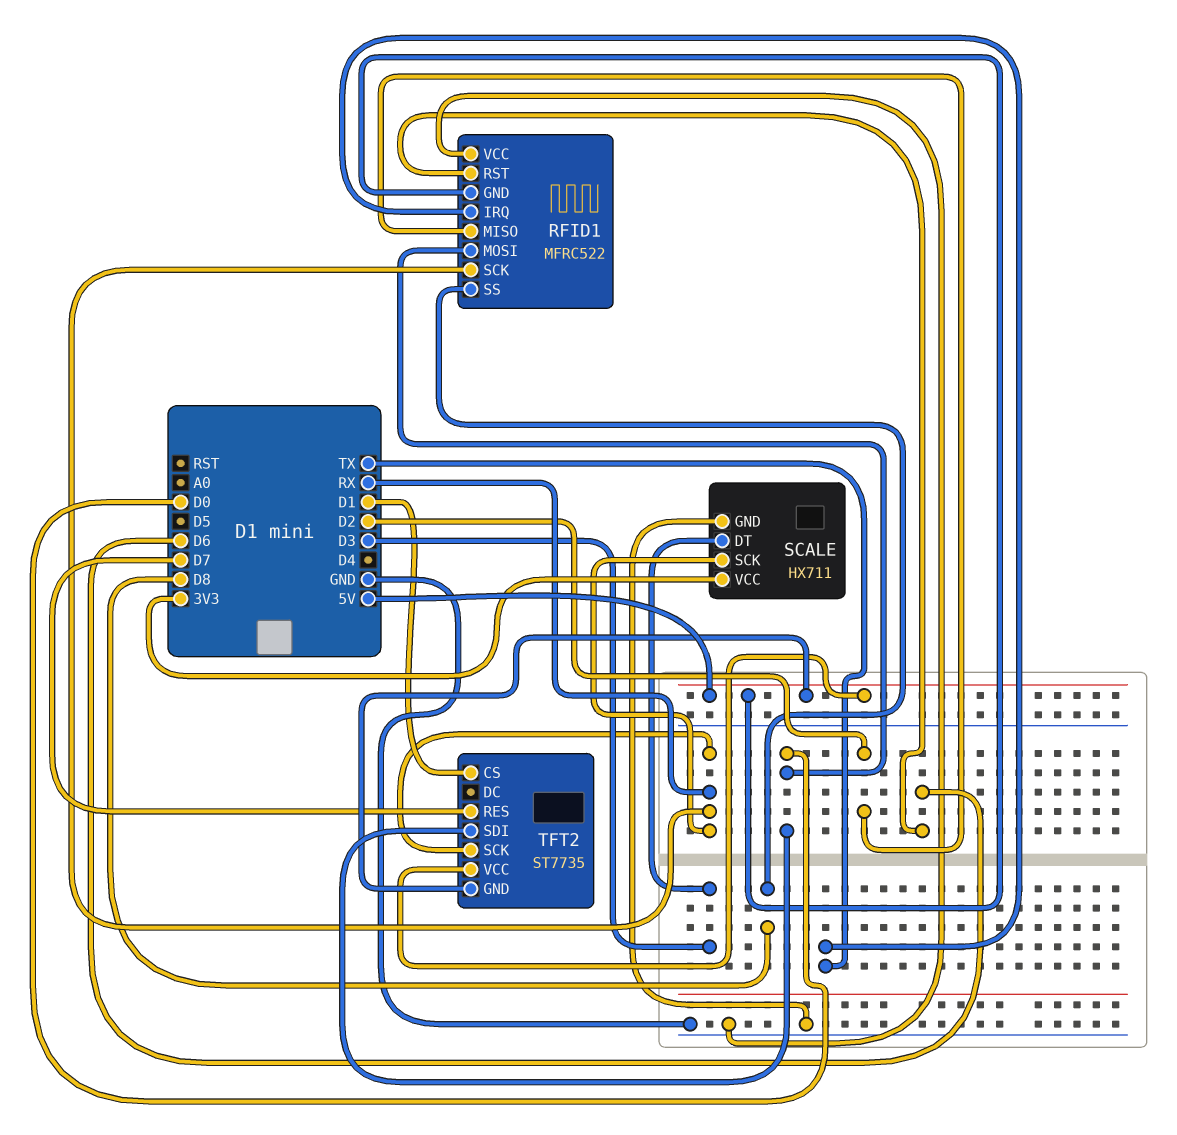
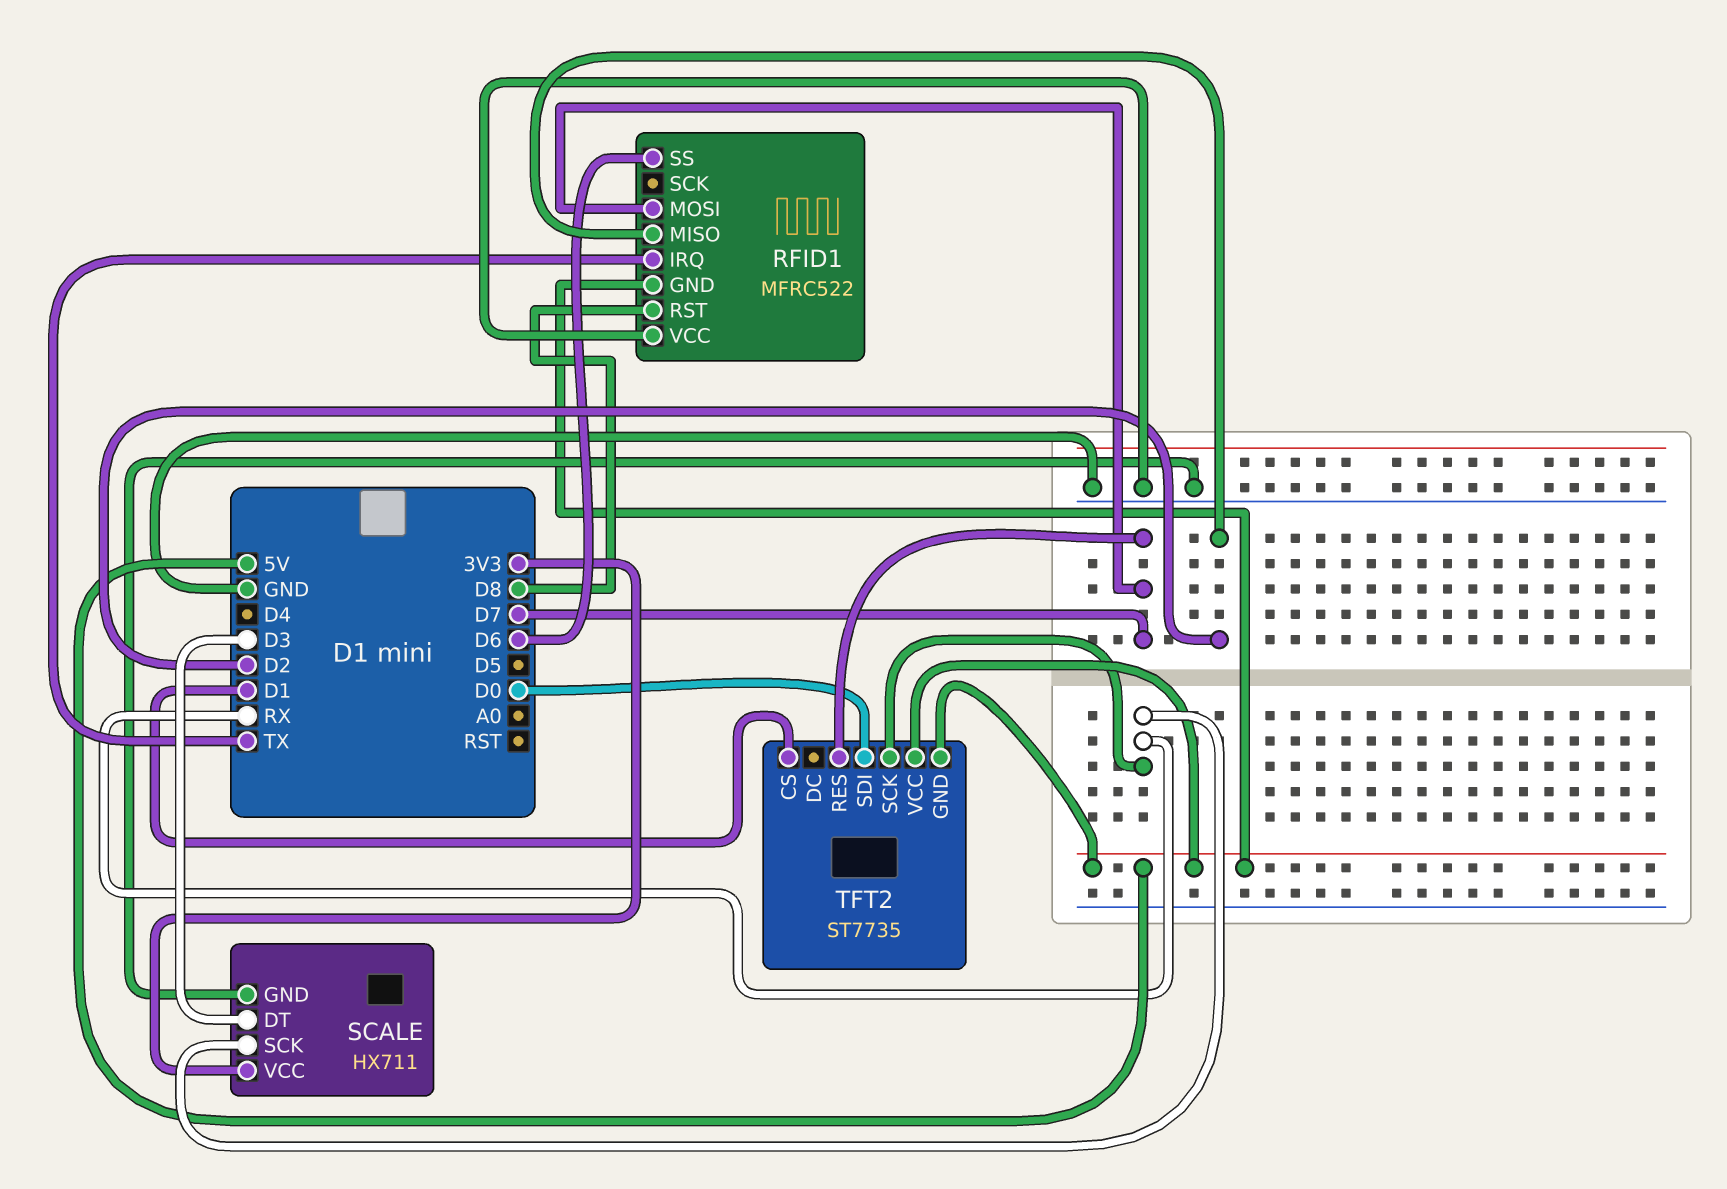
RFID1 pin MOSI: D0 -> D7
RFID1 pin RST: D6 -> D8
RFID1 pin SCK: RX -> none
RFID1 pin SS: D8 -> D6

